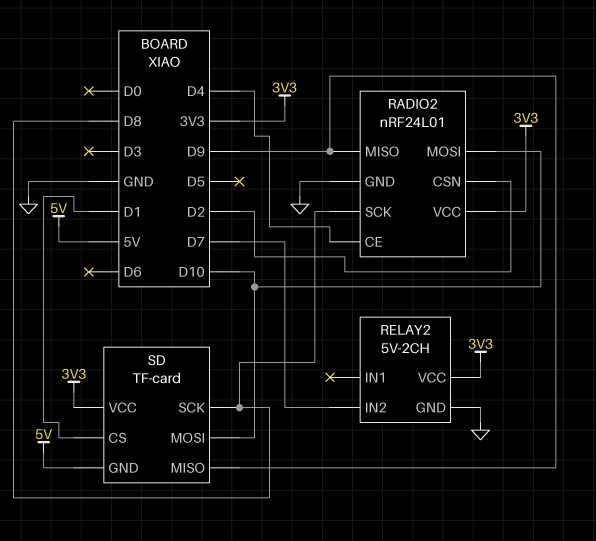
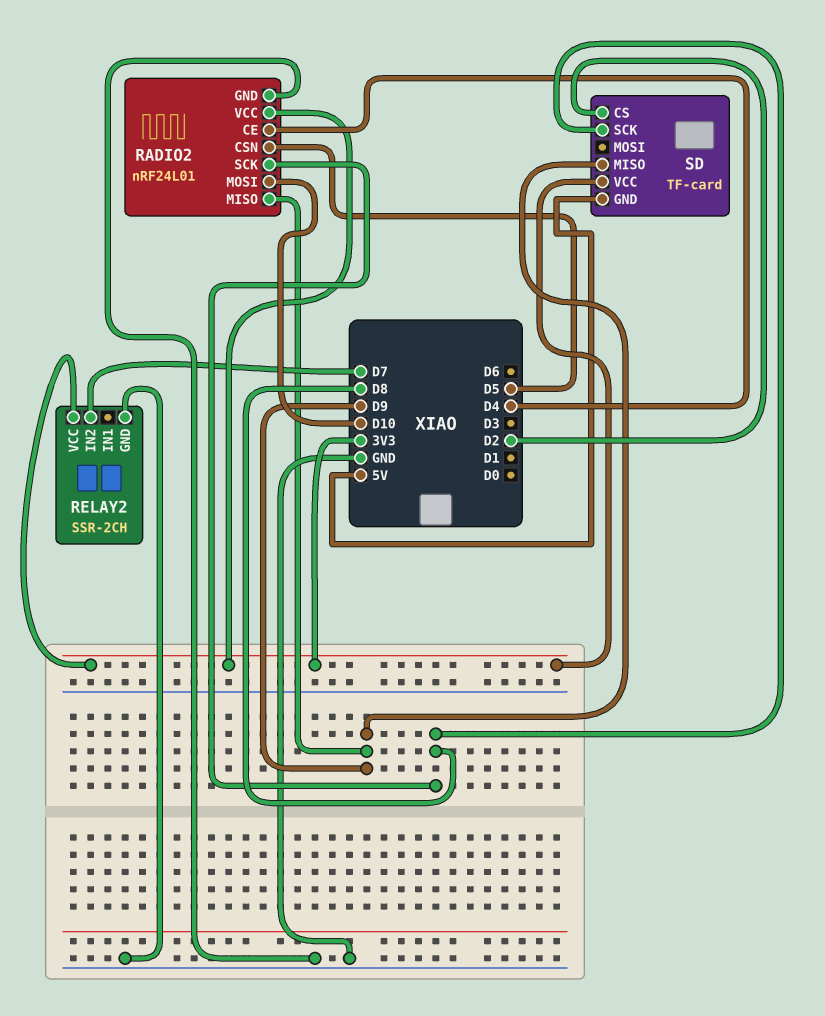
RADIO2 pin CSN: D2 -> D5
RELAY2: 5V-2CH -> SSR-2CH
SD pin CS: D1 -> D2
SD pin MOSI: D10 -> none

